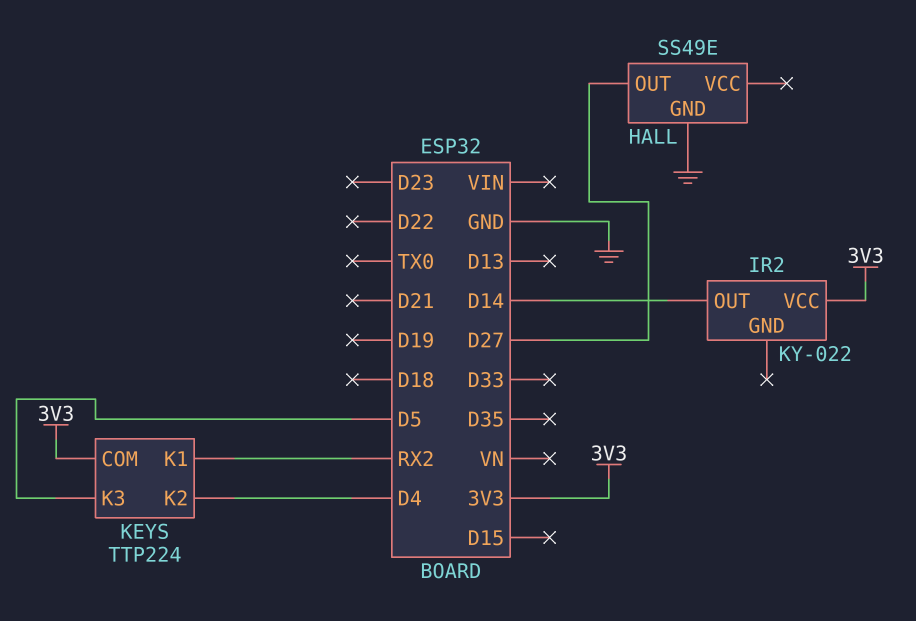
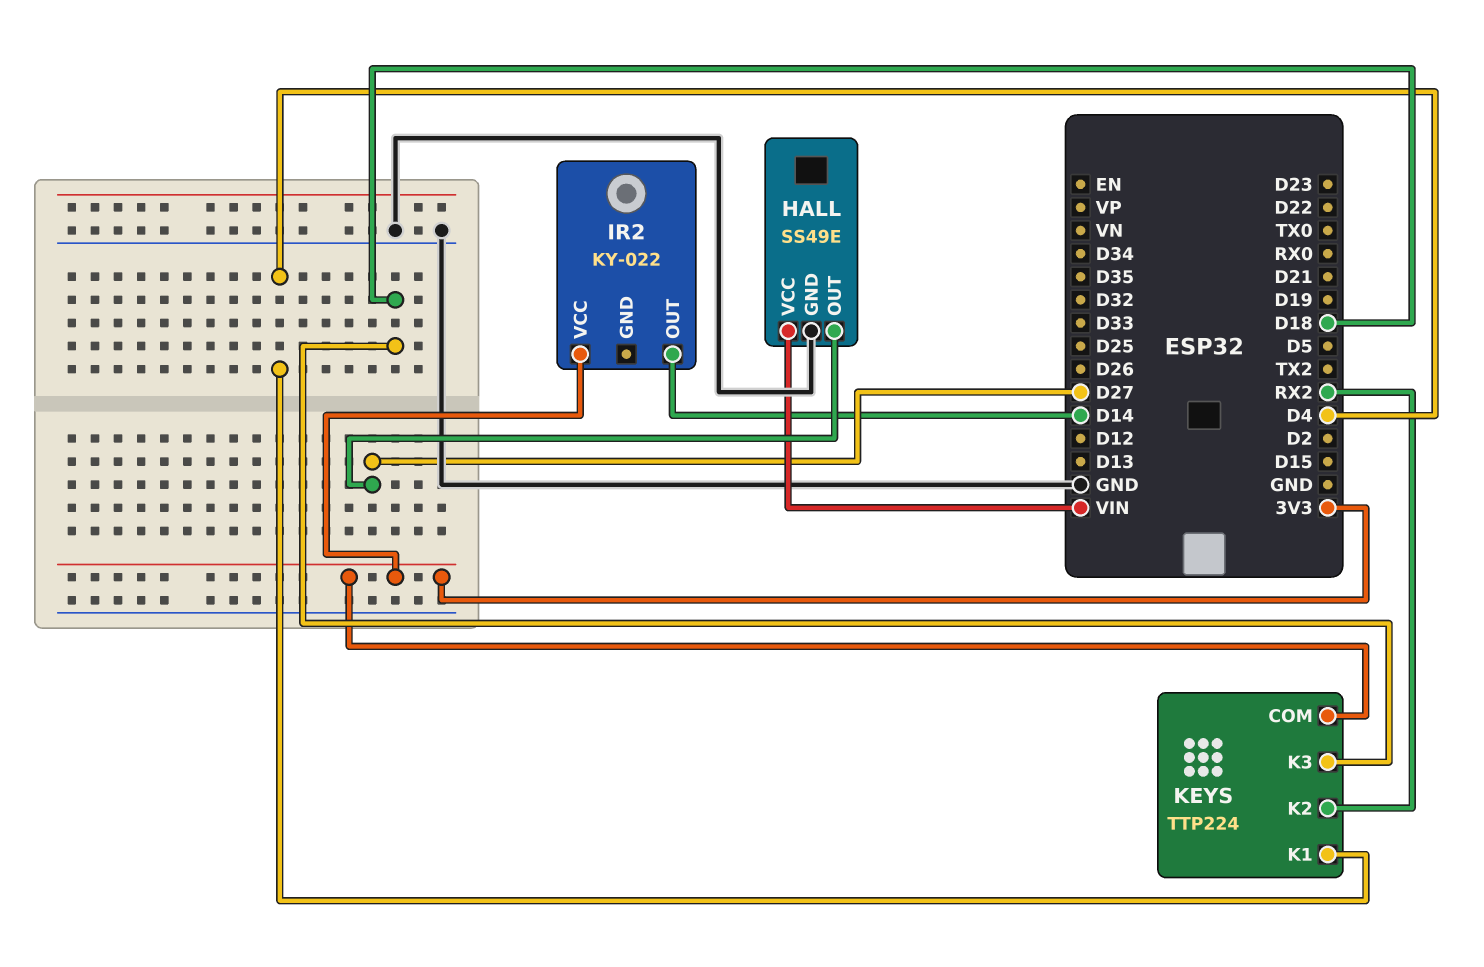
HALL pin VCC: none -> VIN
KEYS pin K1: RX2 -> D4
KEYS pin K2: D4 -> RX2
KEYS pin K3: D5 -> D18

